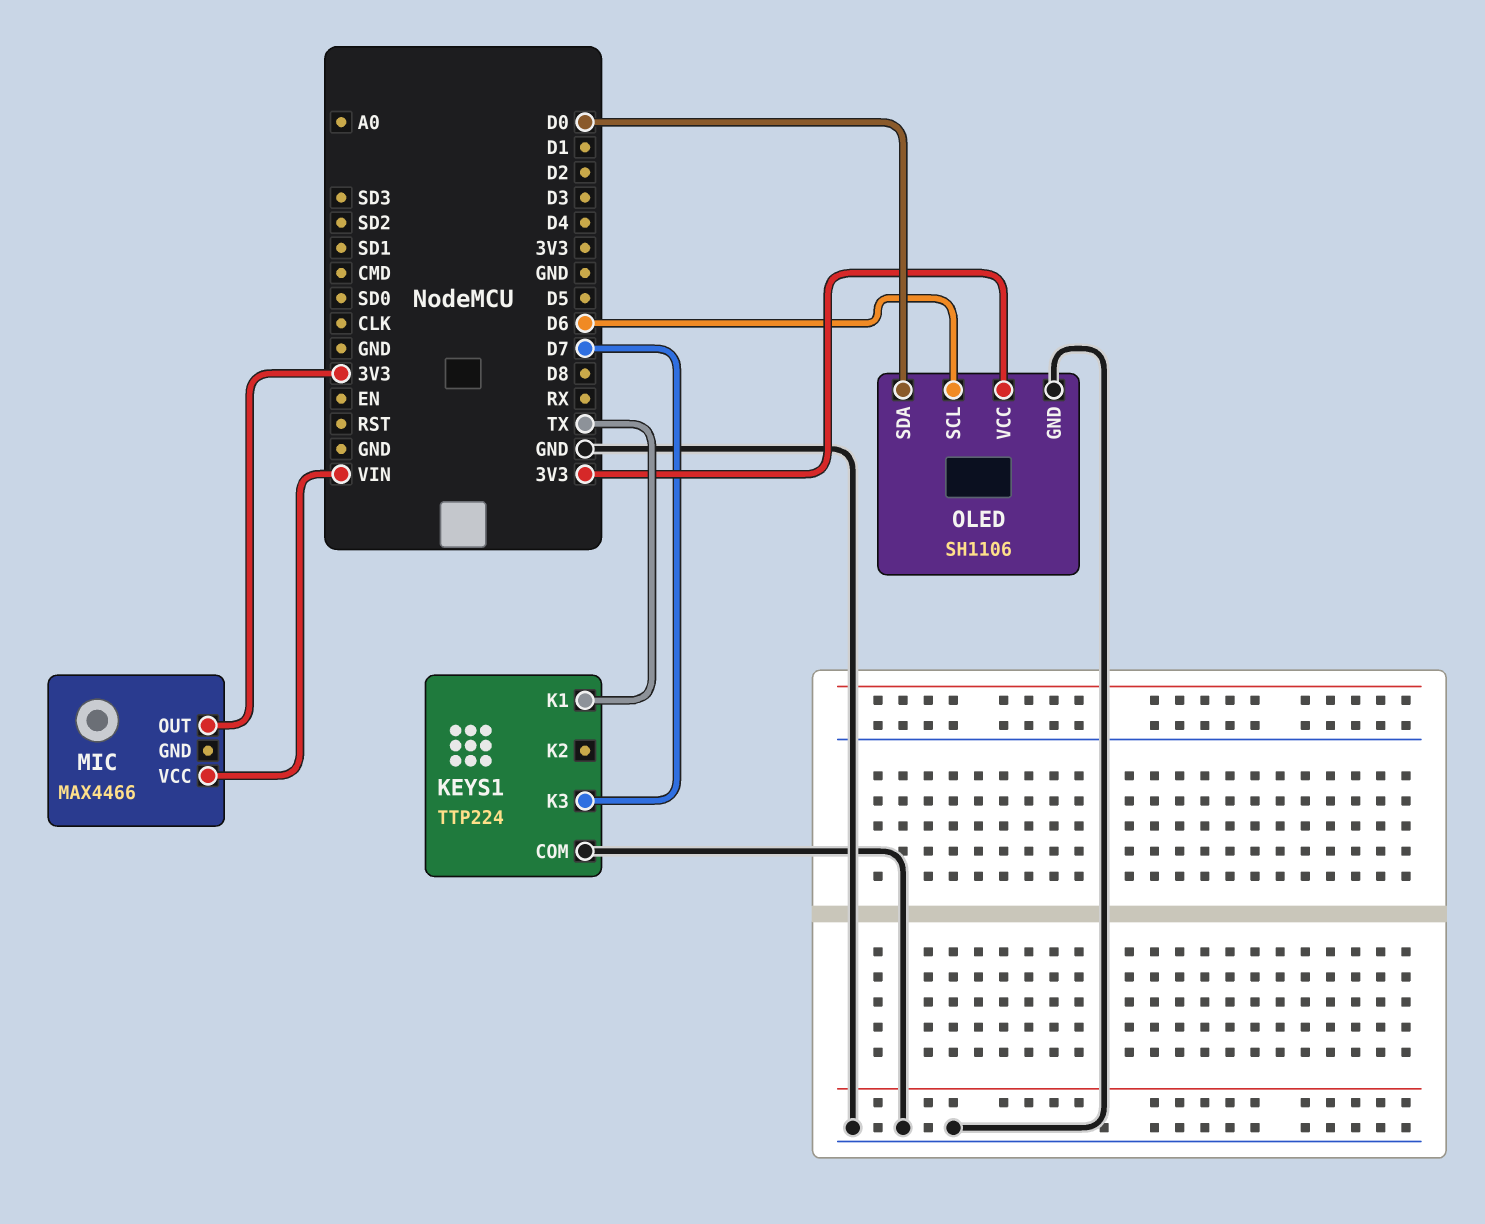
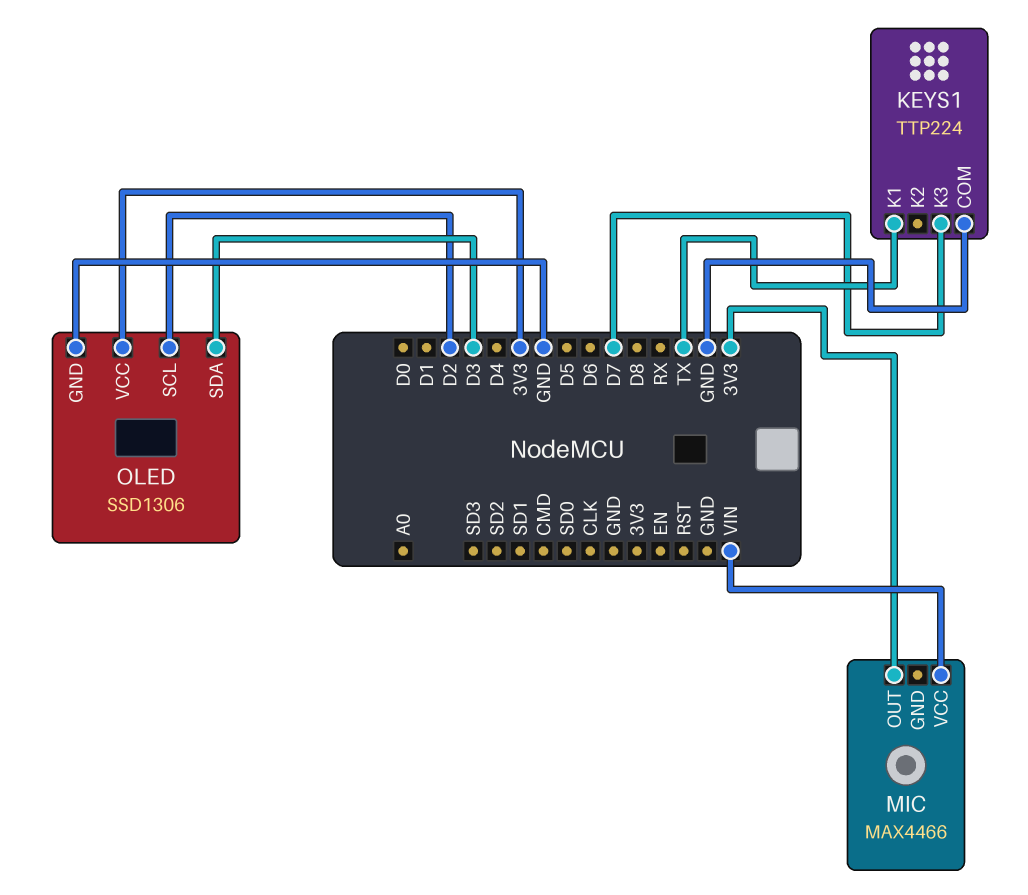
OLED: SH1106 -> SSD1306
OLED pin SCL: D6 -> D2
OLED pin SDA: D0 -> D3

